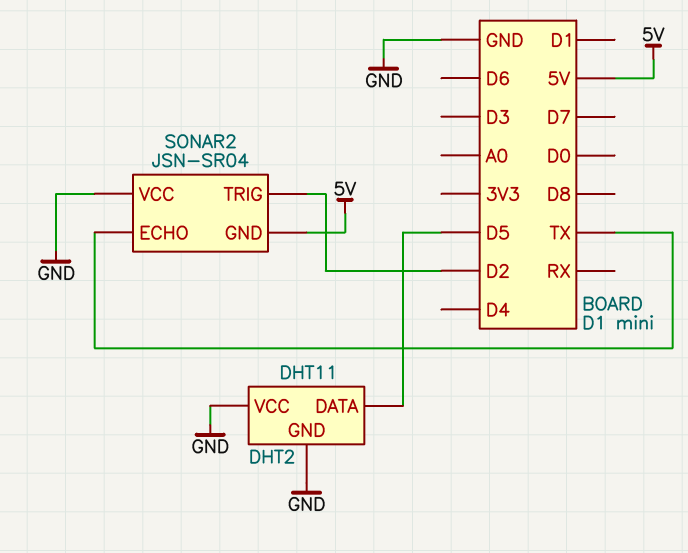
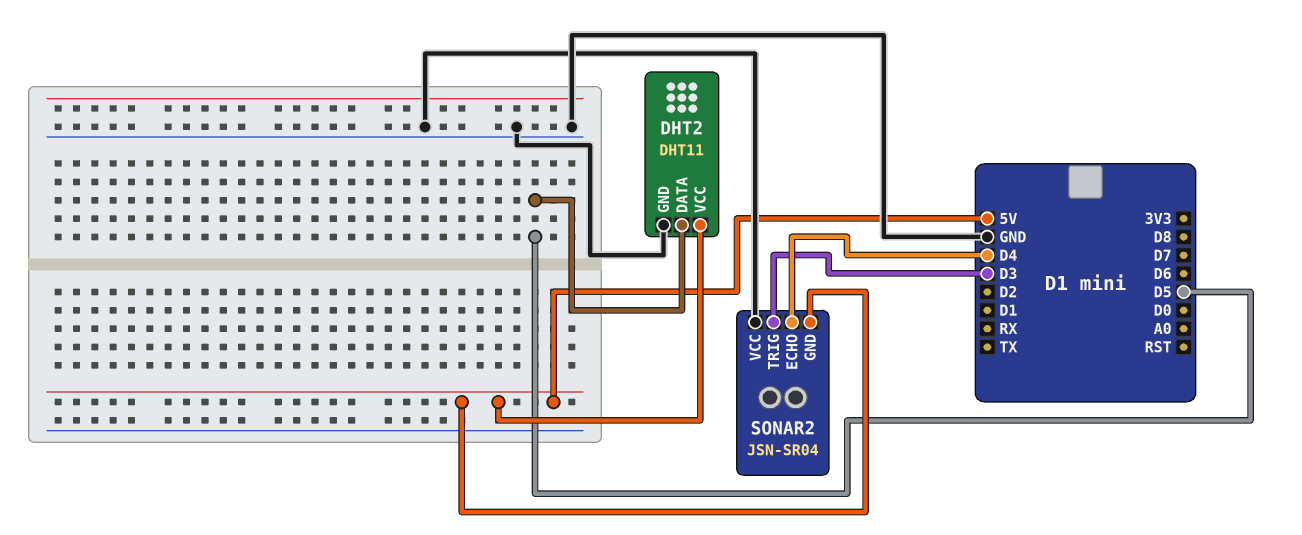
DHT2 pin VCC: GND -> 5V
SONAR2 pin ECHO: TX -> D4
SONAR2 pin TRIG: D2 -> D3

